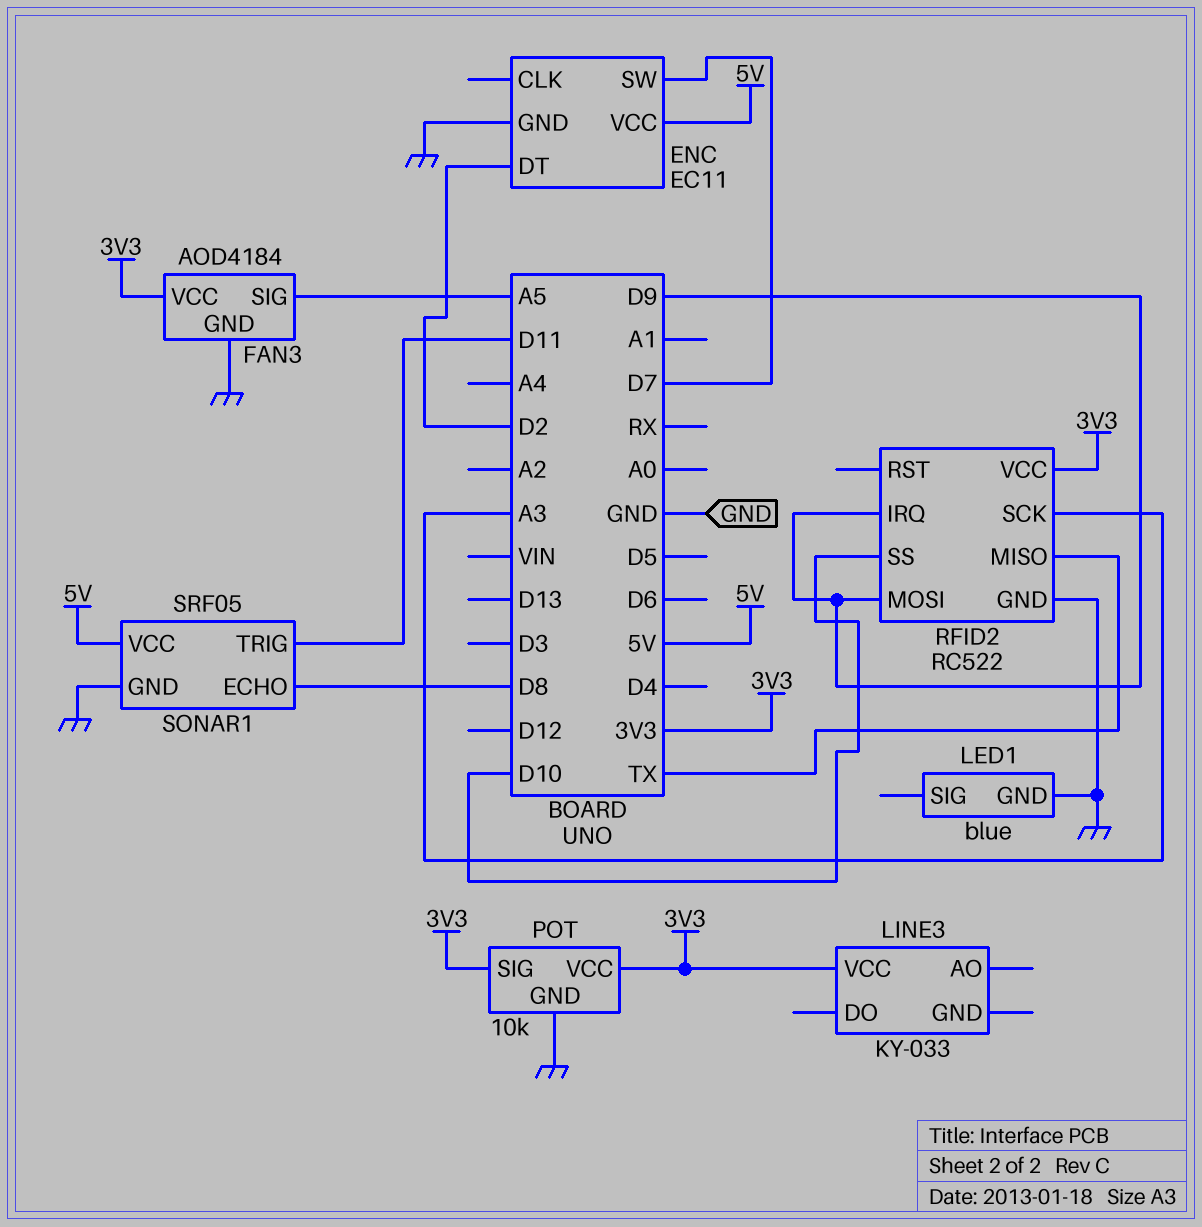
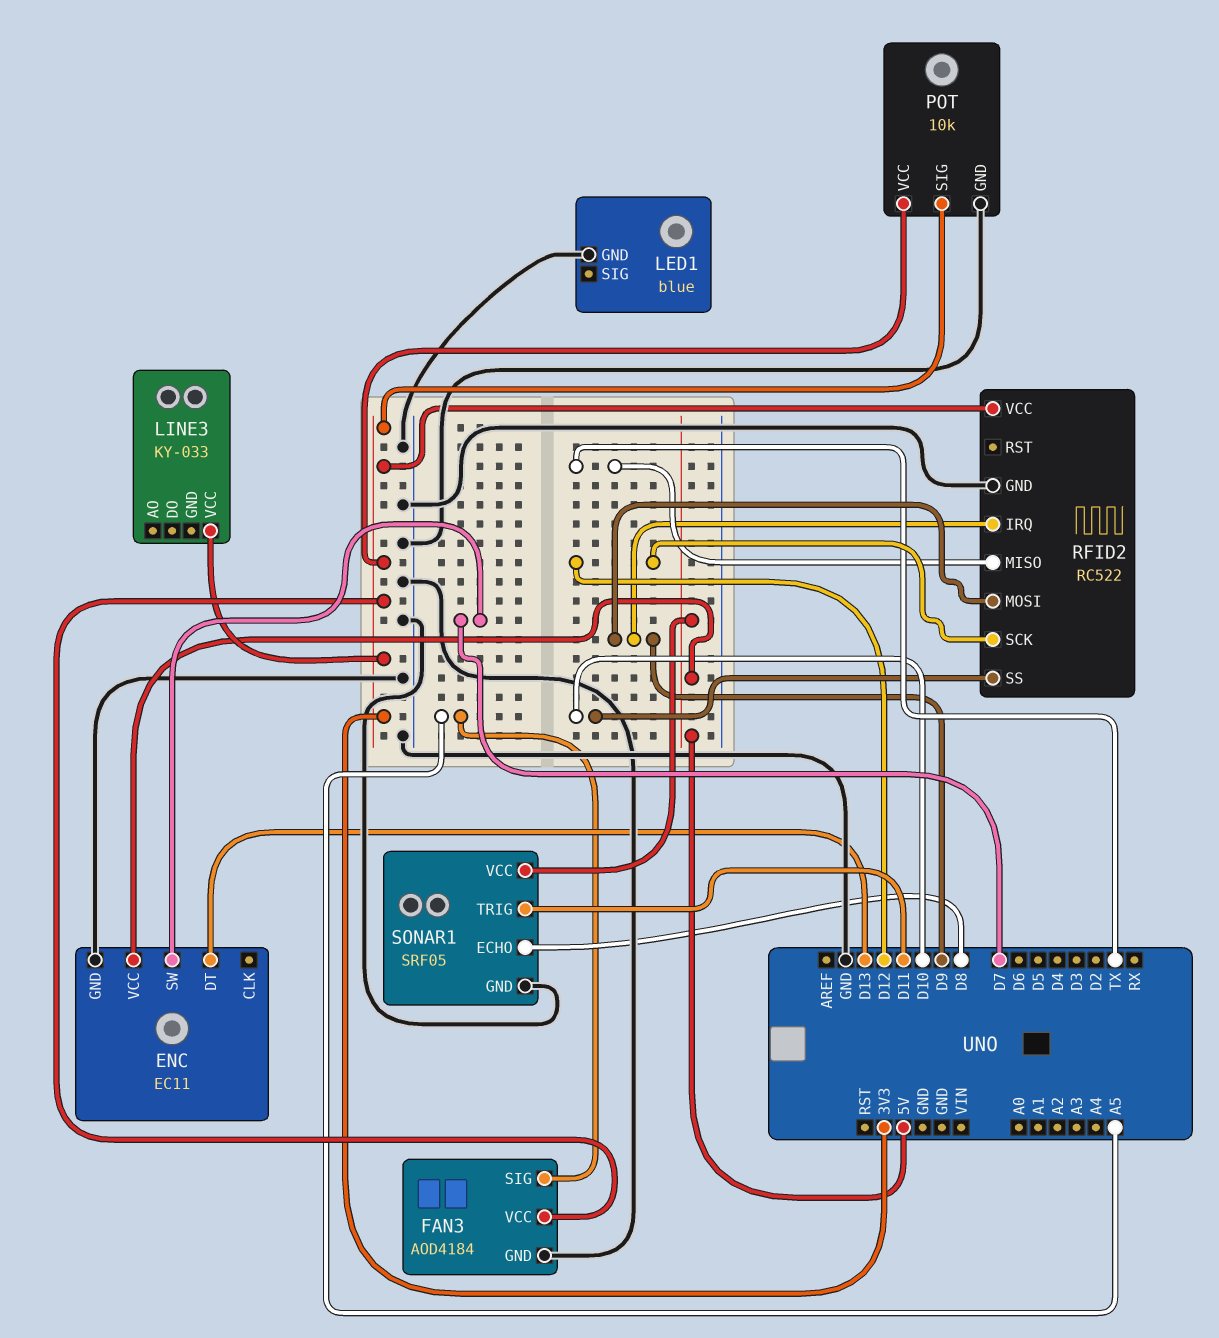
ENC pin DT: D2 -> D13
RFID2 pin SCK: A3 -> D12

